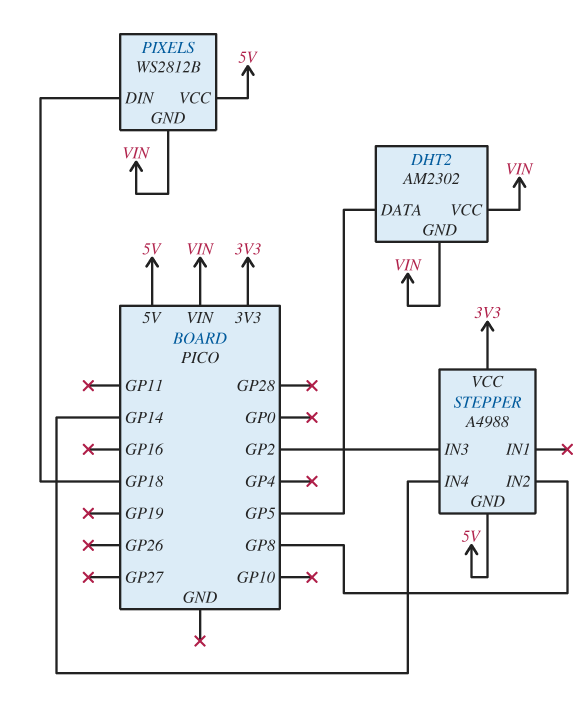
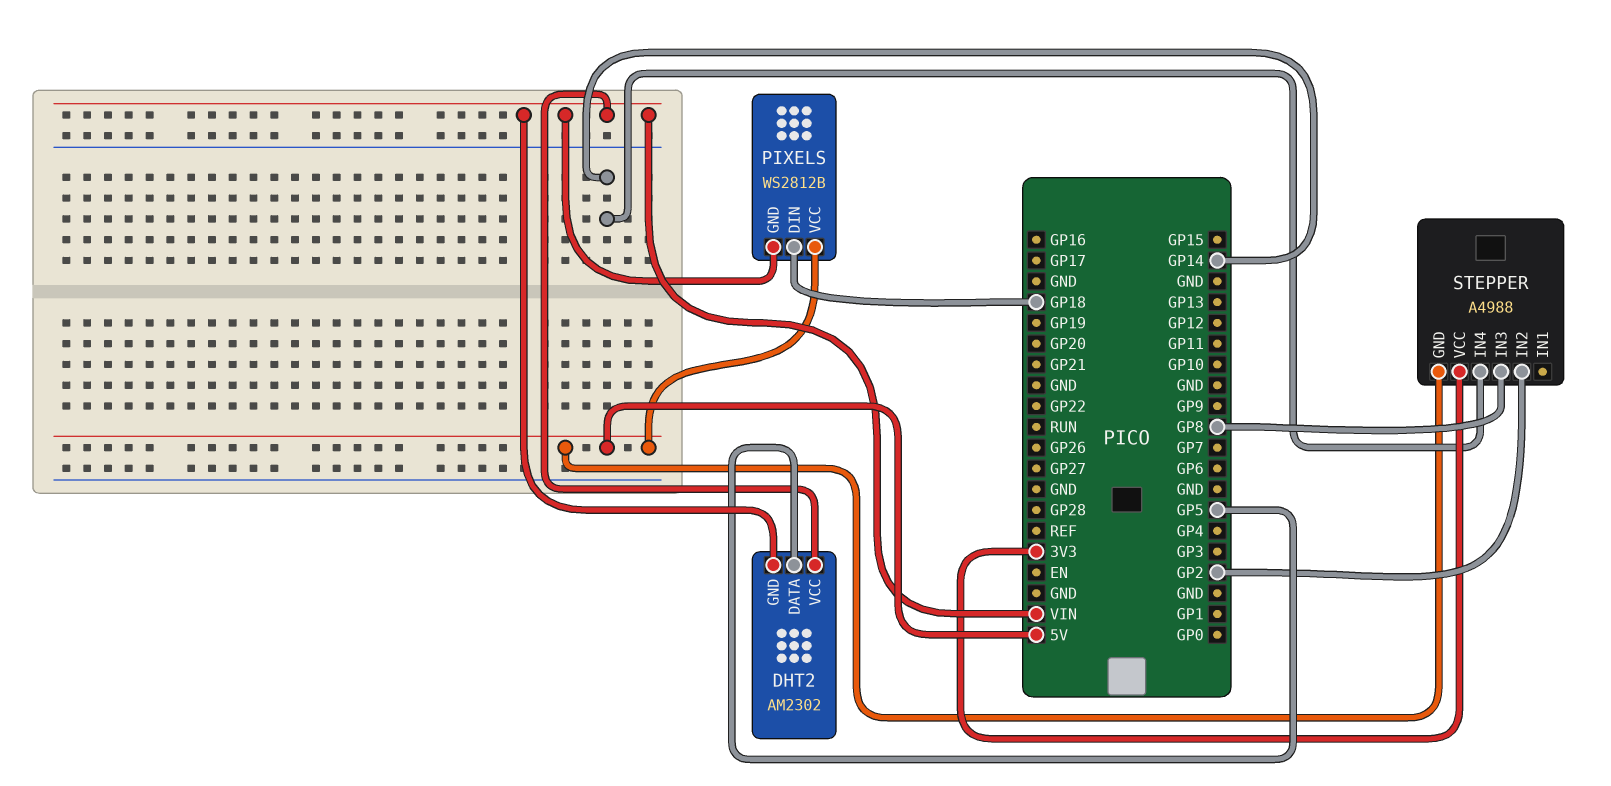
STEPPER pin IN2: GP8 -> GP2
STEPPER pin IN3: GP2 -> GP8

